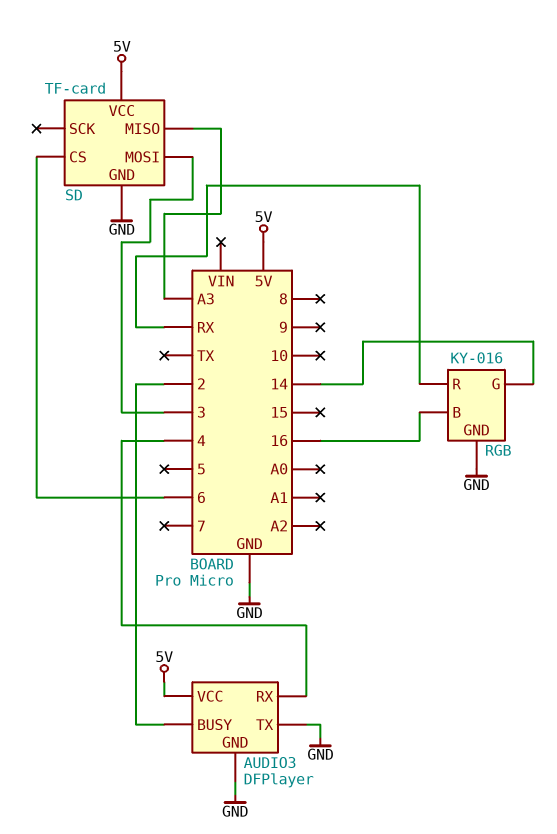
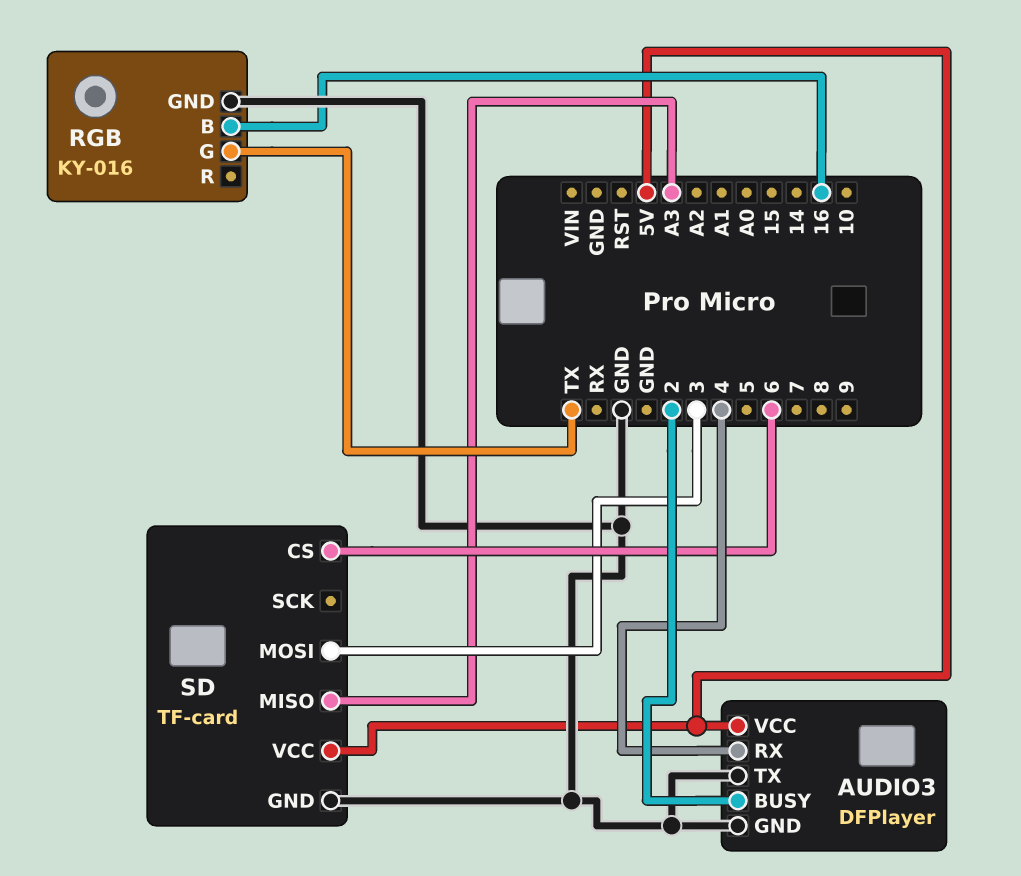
RGB pin G: 14 -> TX
RGB pin R: RX -> none

